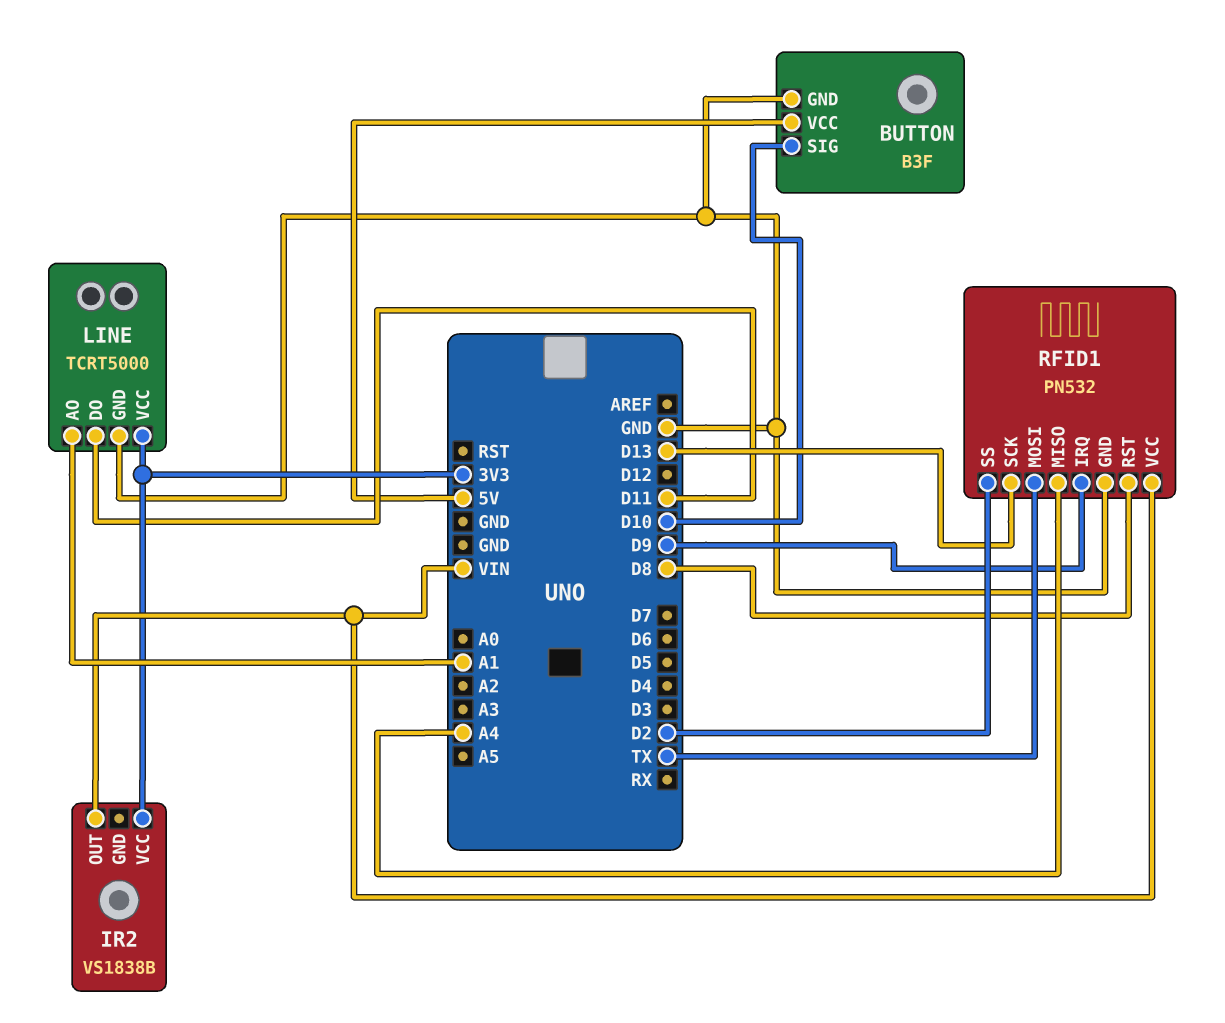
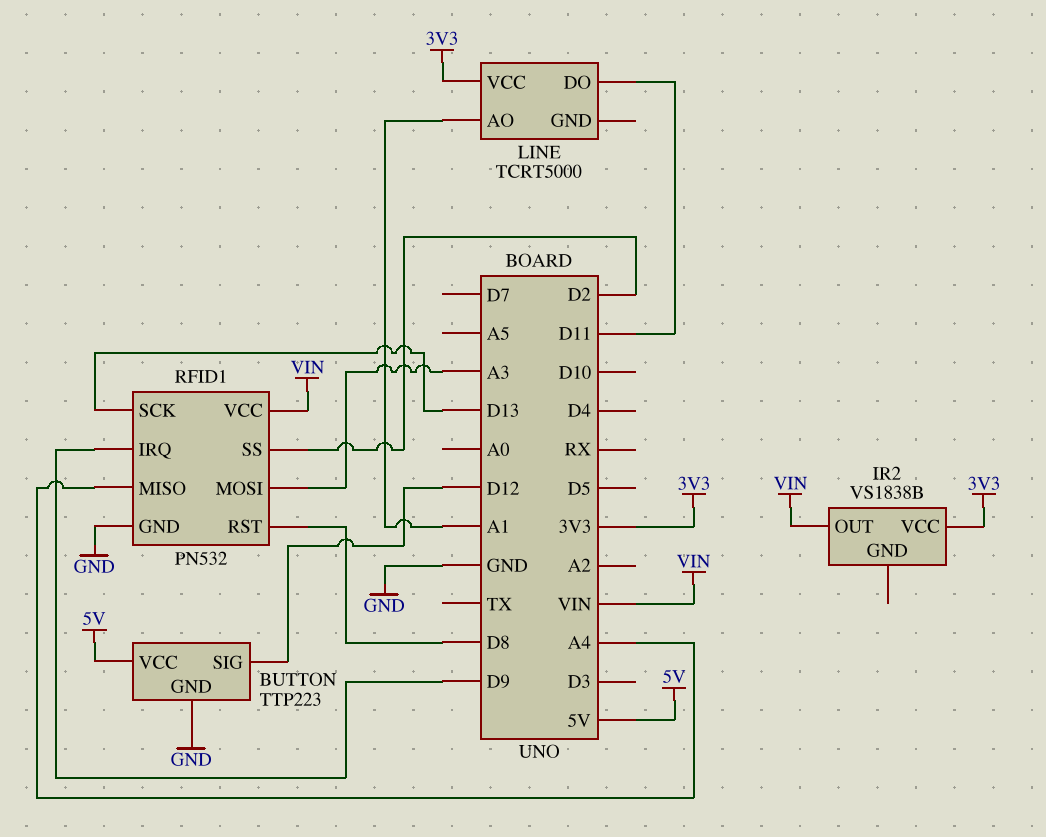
BUTTON: B3F -> TTP223
BUTTON pin SIG: D10 -> D12
LINE pin GND: GND -> none
RFID1 pin MOSI: TX -> A3

